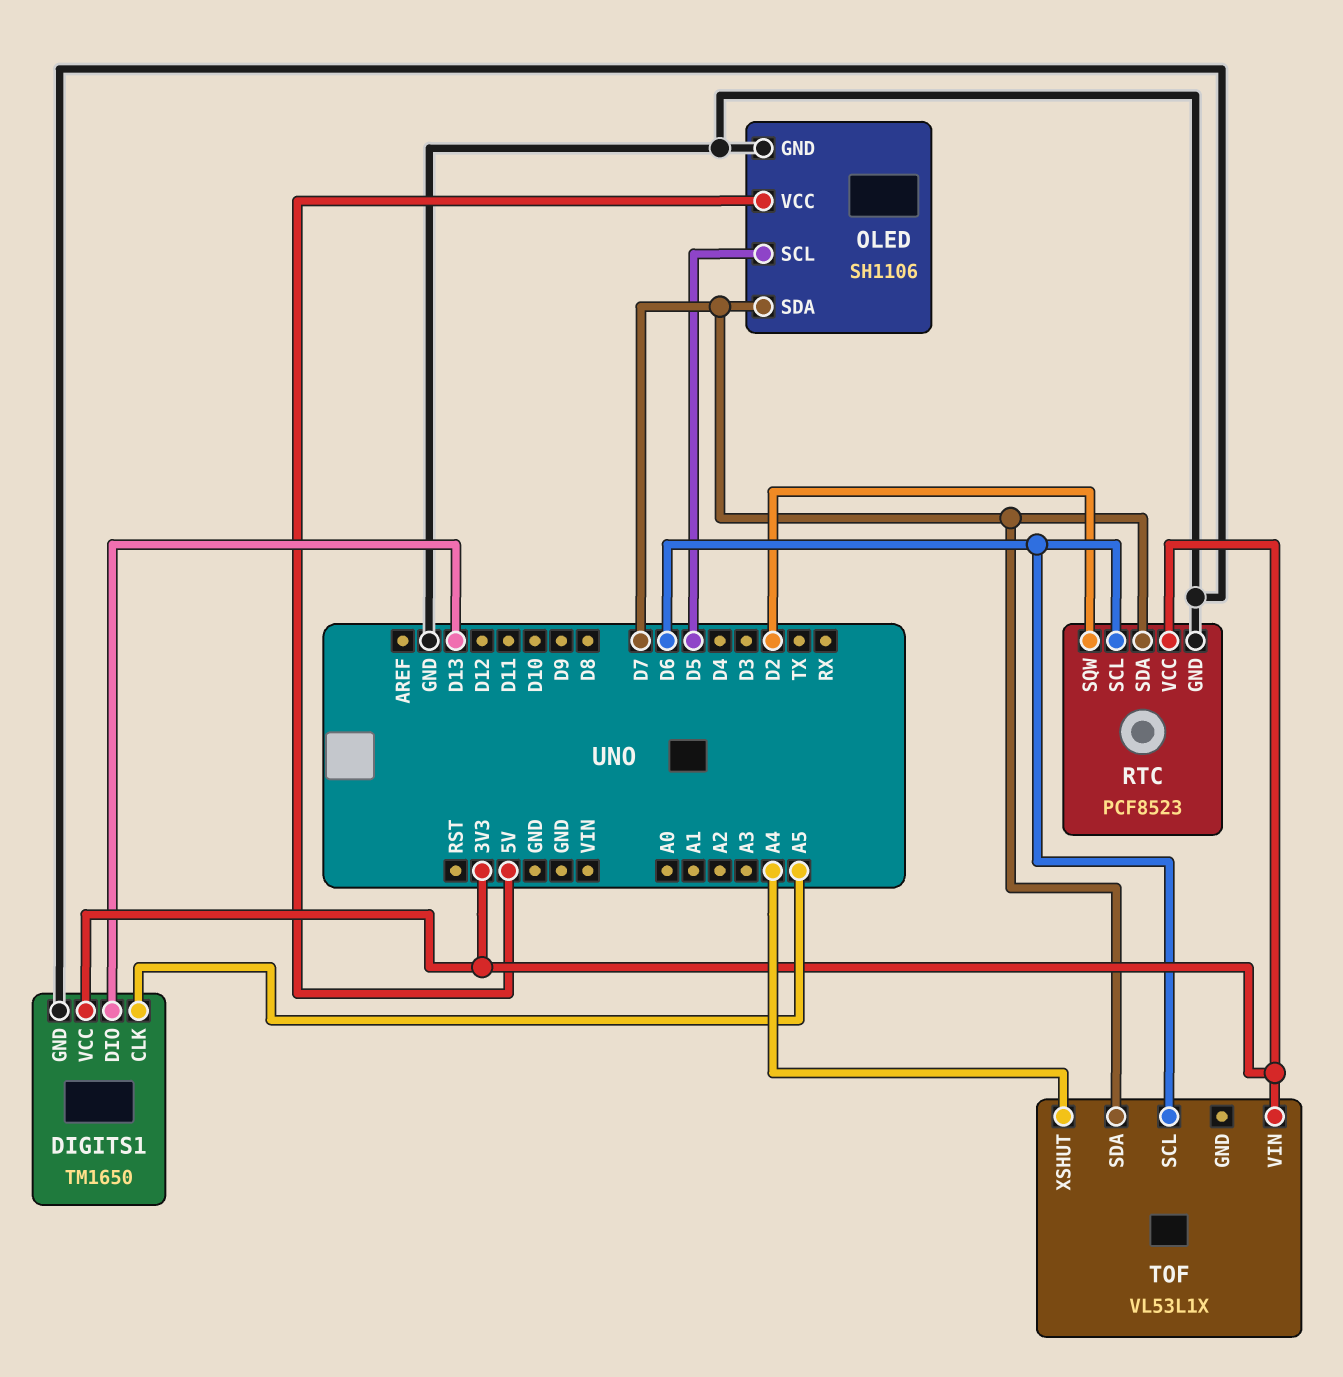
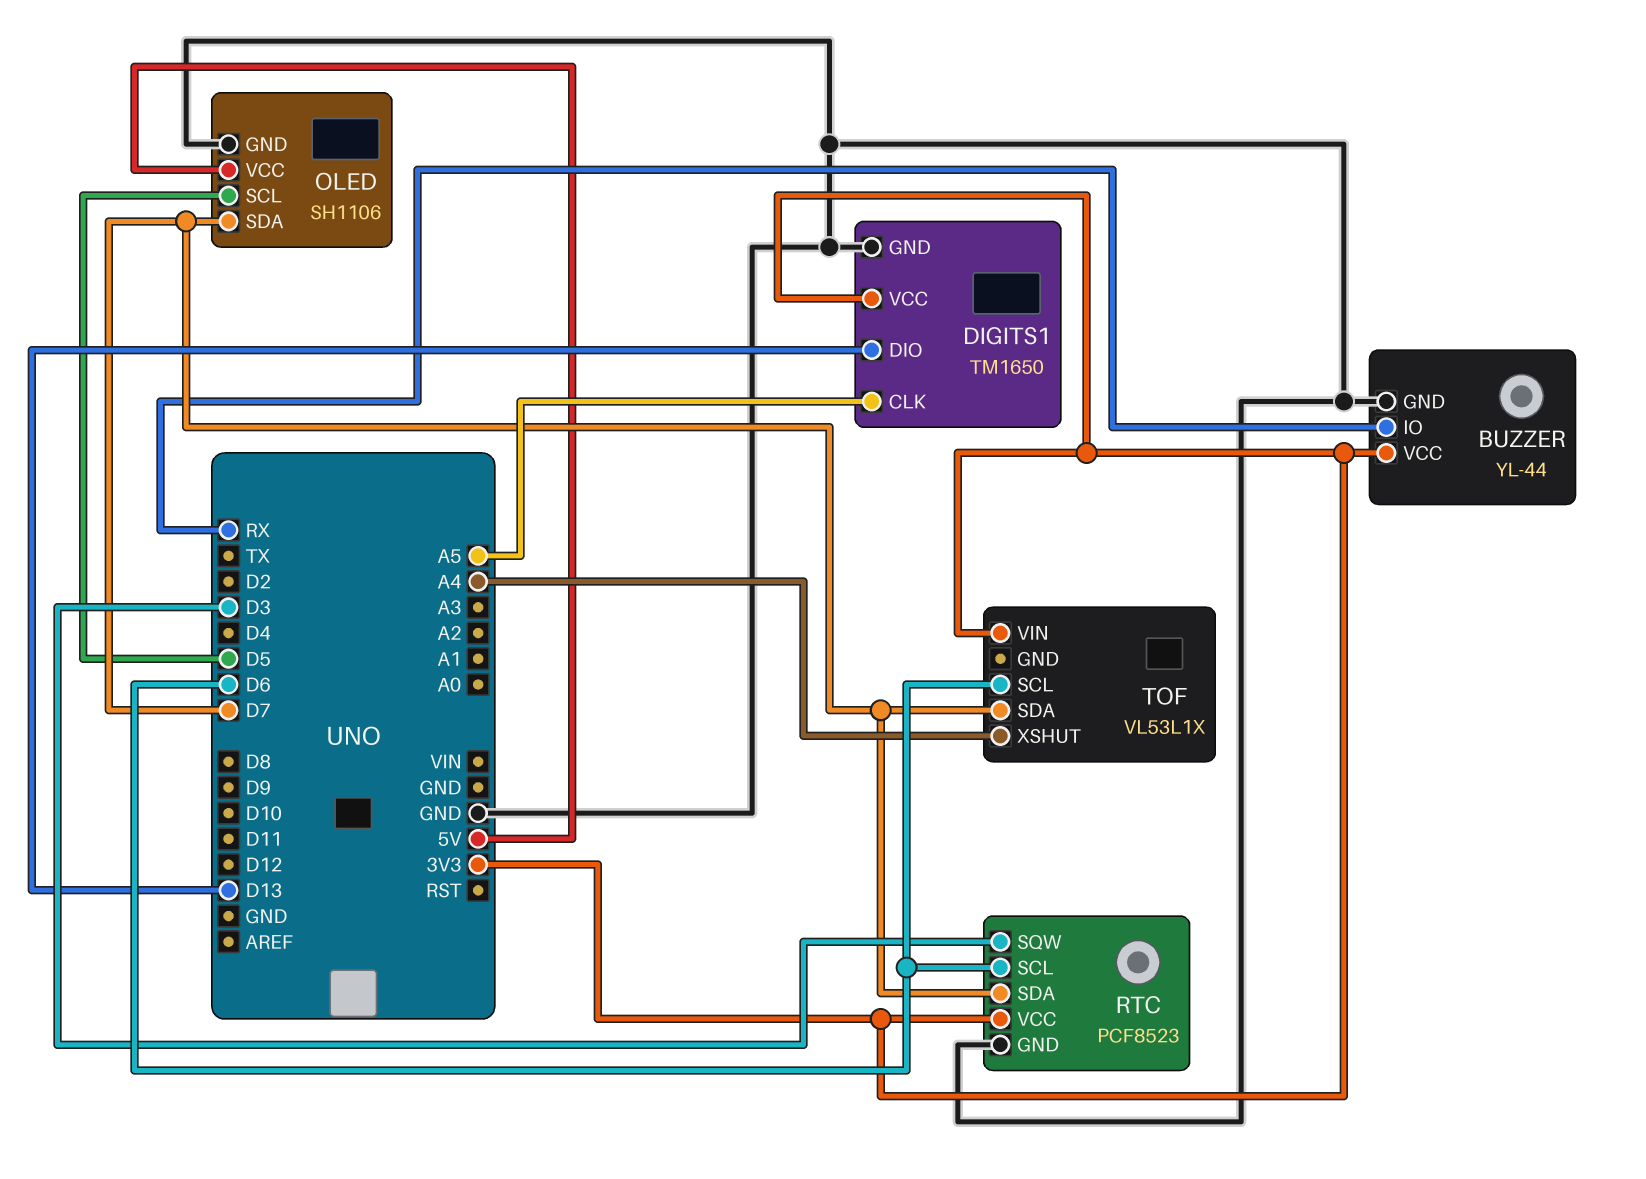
BUZZER: none -> YL-44
BUZZER pin GND: none -> GND
BUZZER pin IO: none -> RX
BUZZER pin VCC: none -> 3V3
RTC pin SQW: D2 -> D3

